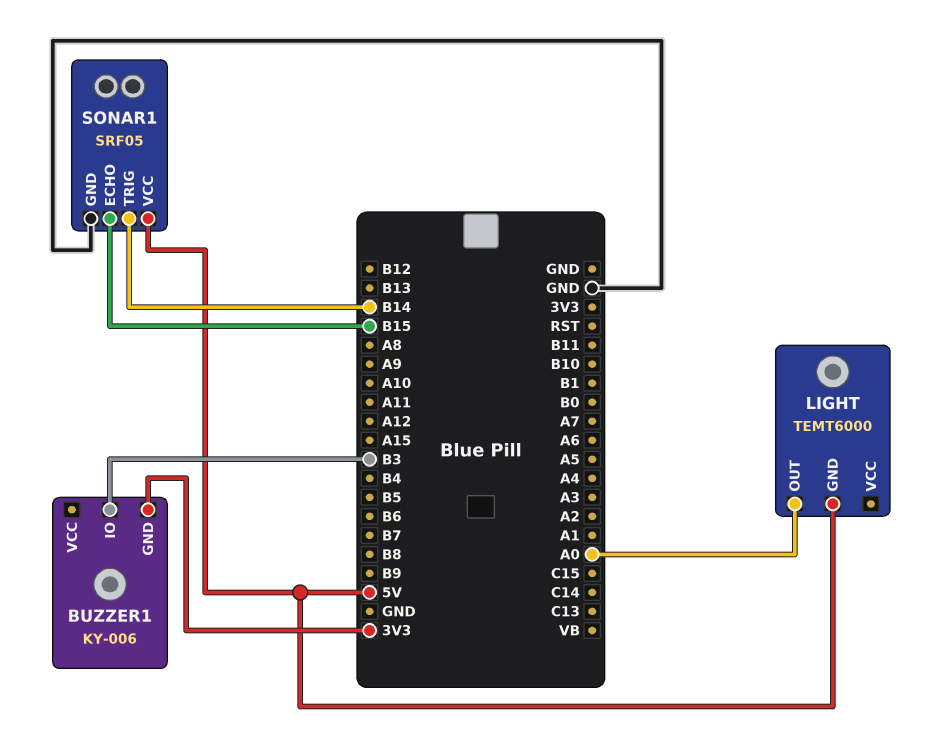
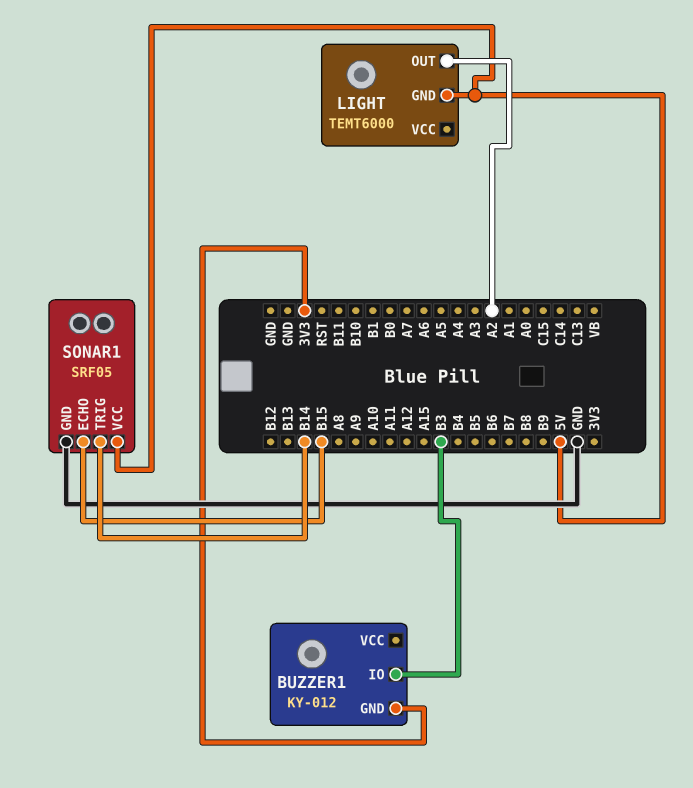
BUZZER1: KY-006 -> KY-012
LIGHT pin OUT: A0 -> A2

